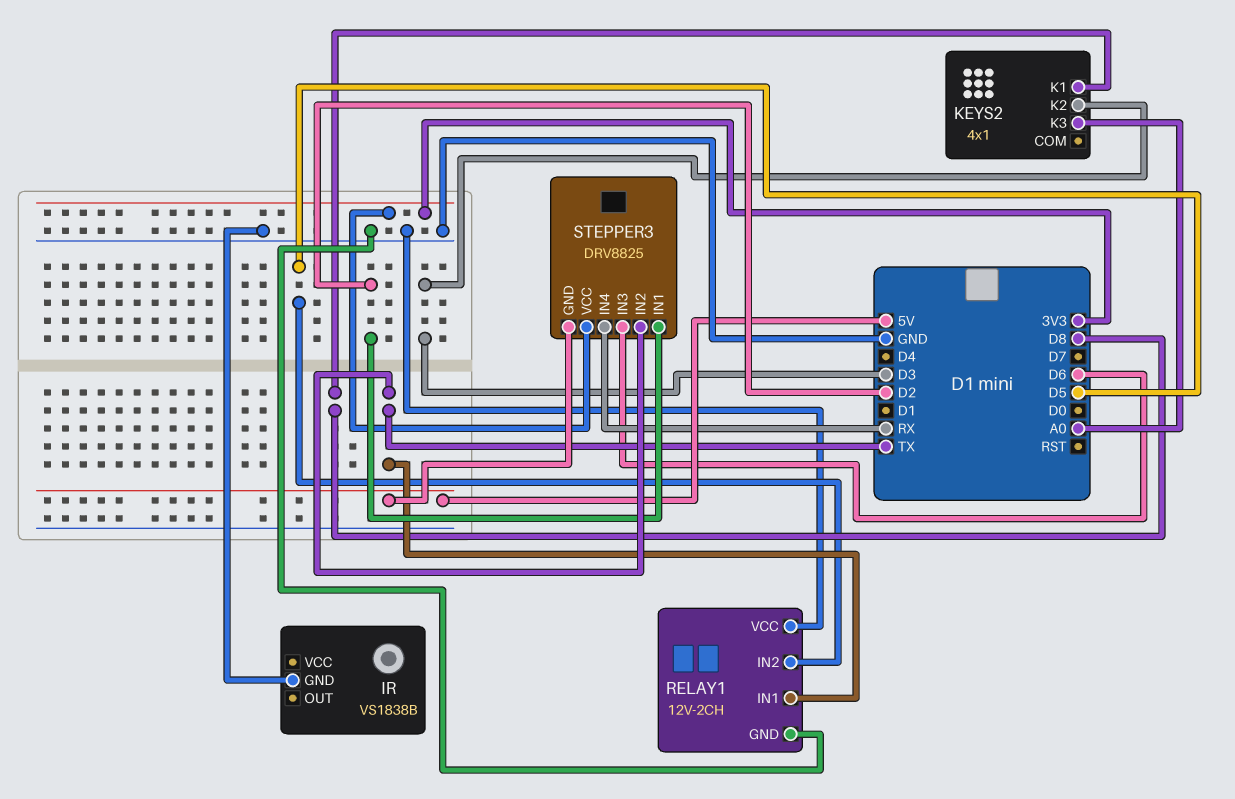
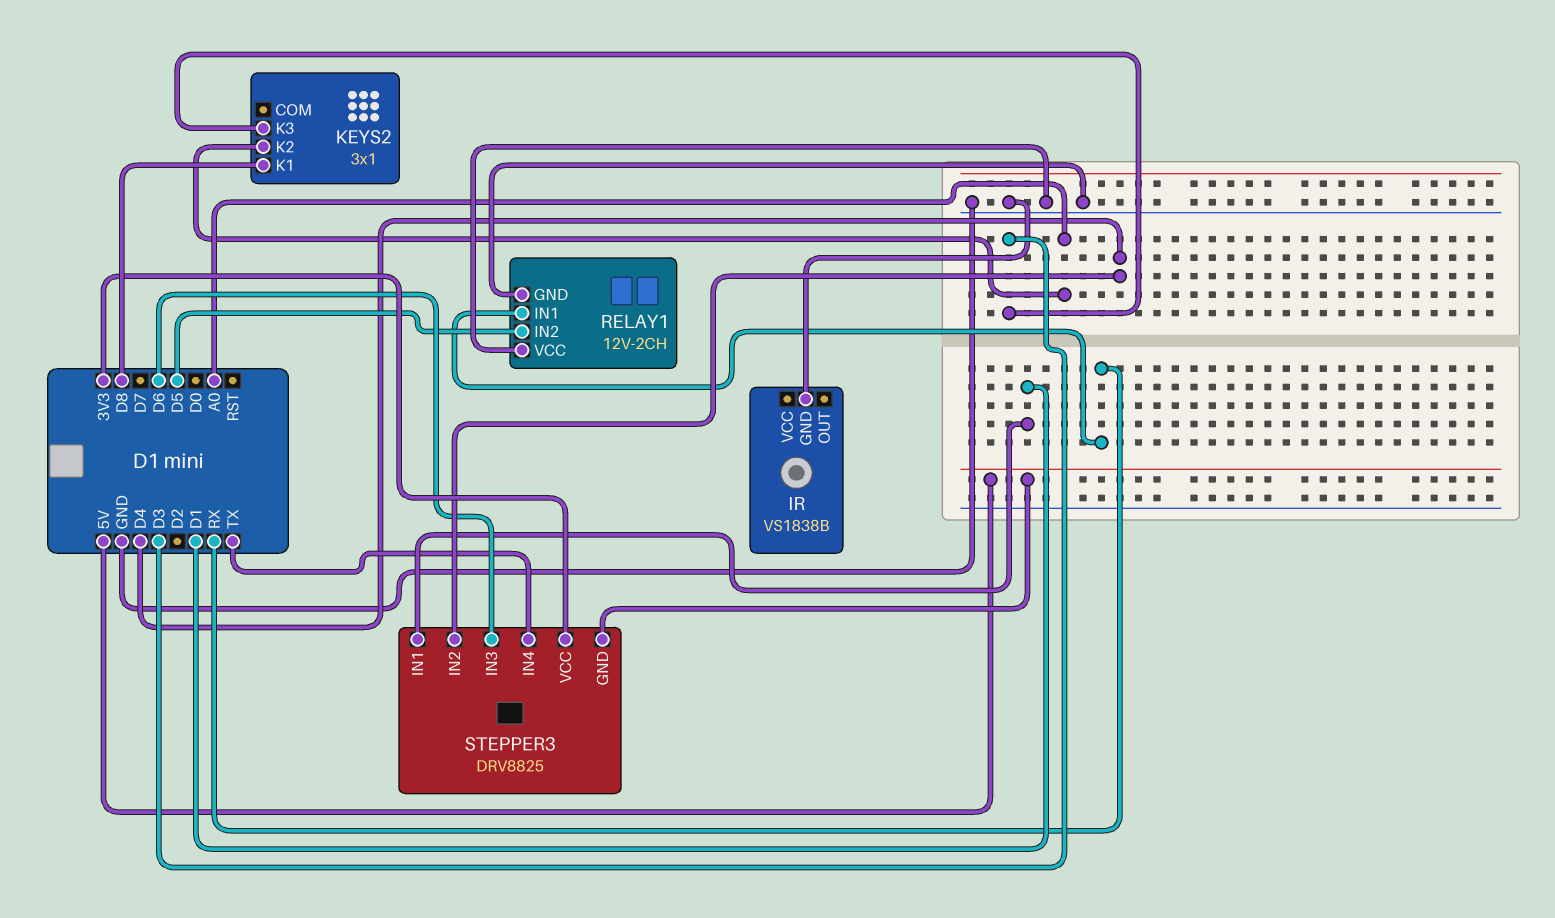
KEYS2: 4x1 -> 3x1
KEYS2 pin K2: D3 -> A0
KEYS2 pin K3: A0 -> D3
RELAY1 pin IN1: TX -> RX
STEPPER3 pin IN1: D2 -> D1
STEPPER3 pin IN2: TX -> D4
STEPPER3 pin IN4: RX -> TX

